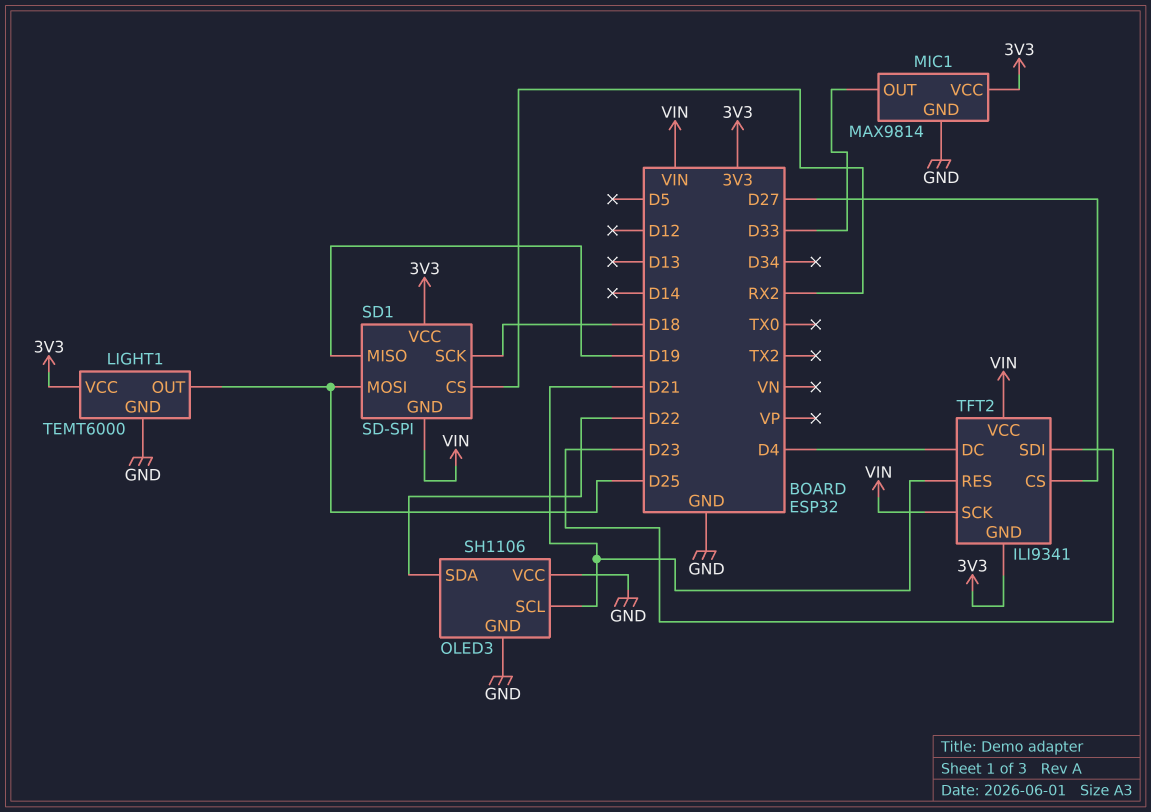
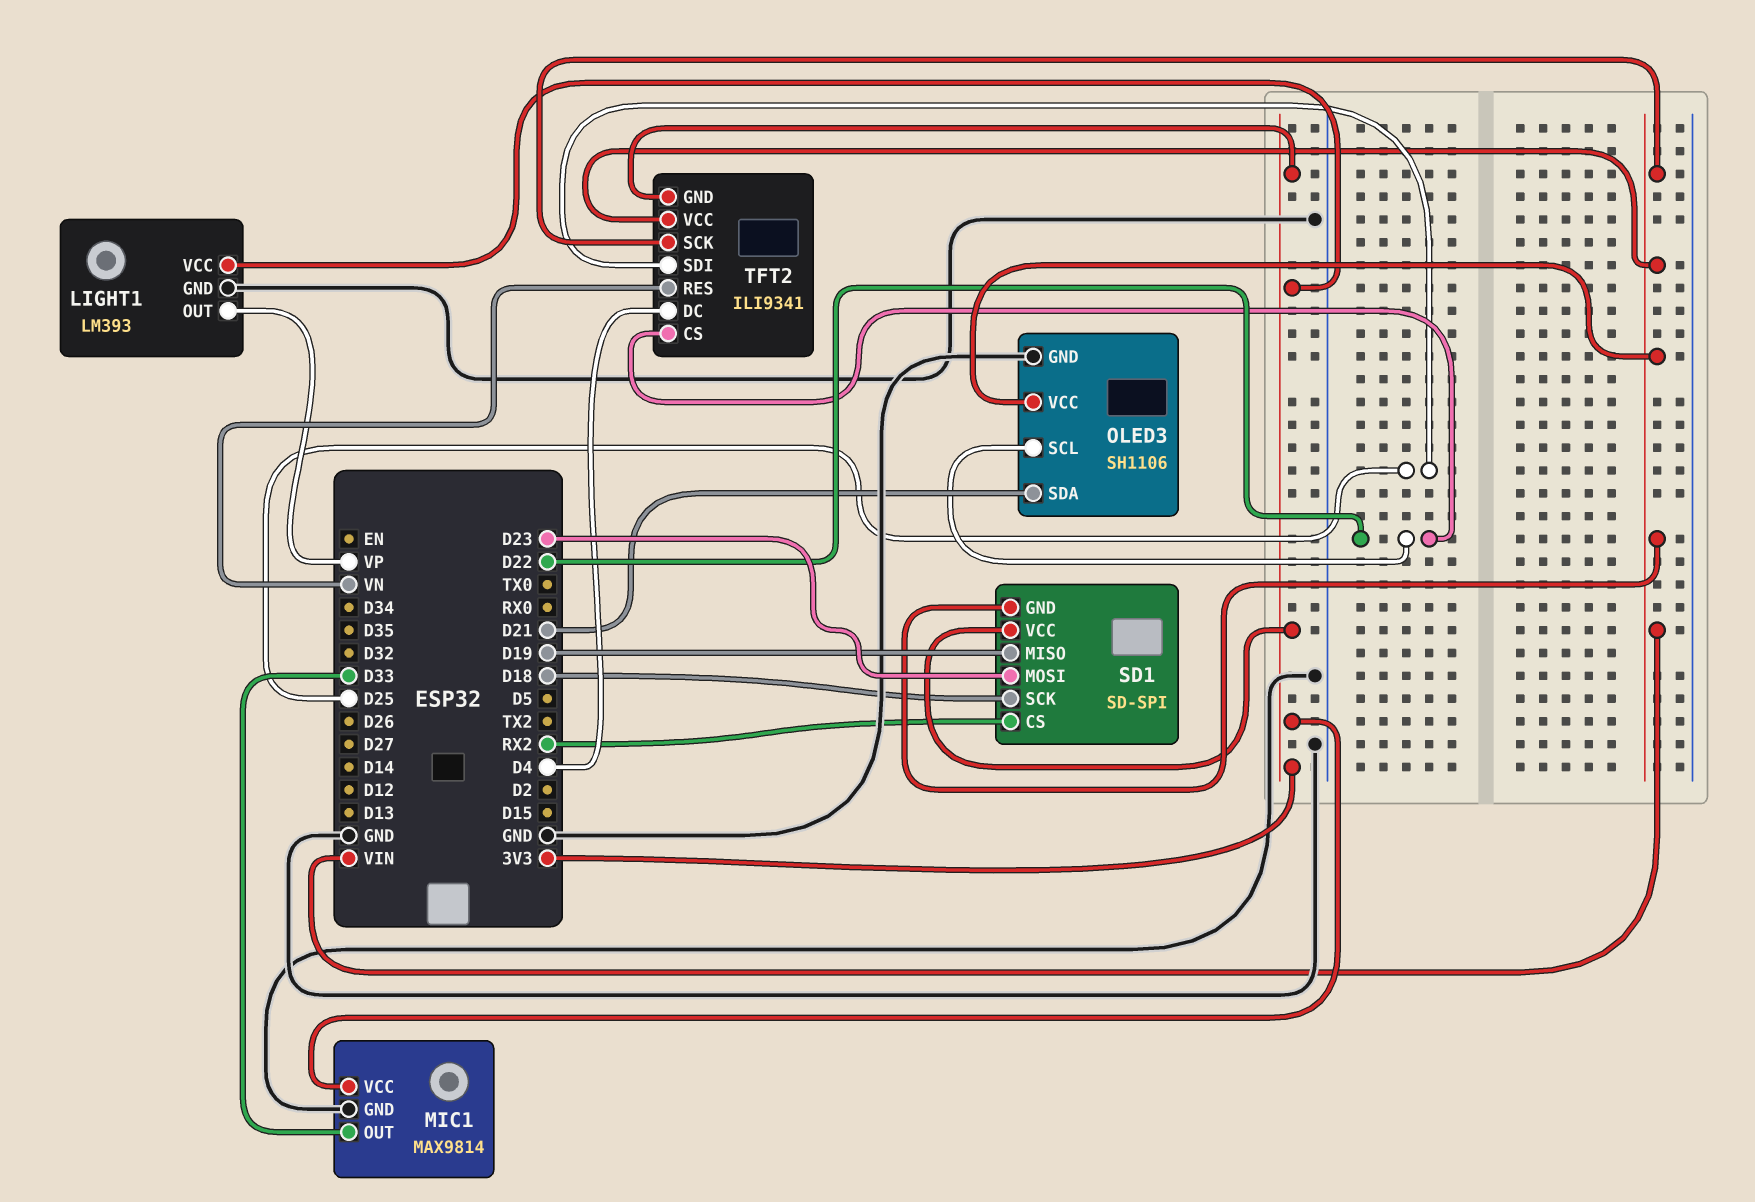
LIGHT1: TEMT6000 -> LM393
LIGHT1 pin OUT: D25 -> VP
OLED3 pin SCL: D21 -> D22
OLED3 pin SDA: D22 -> D21
OLED3 pin VCC: GND -> VIN
SD1 pin MOSI: D25 -> D23
TFT2 pin CS: D27 -> D22
TFT2 pin RES: D21 -> VN
TFT2 pin SDI: D23 -> D25

